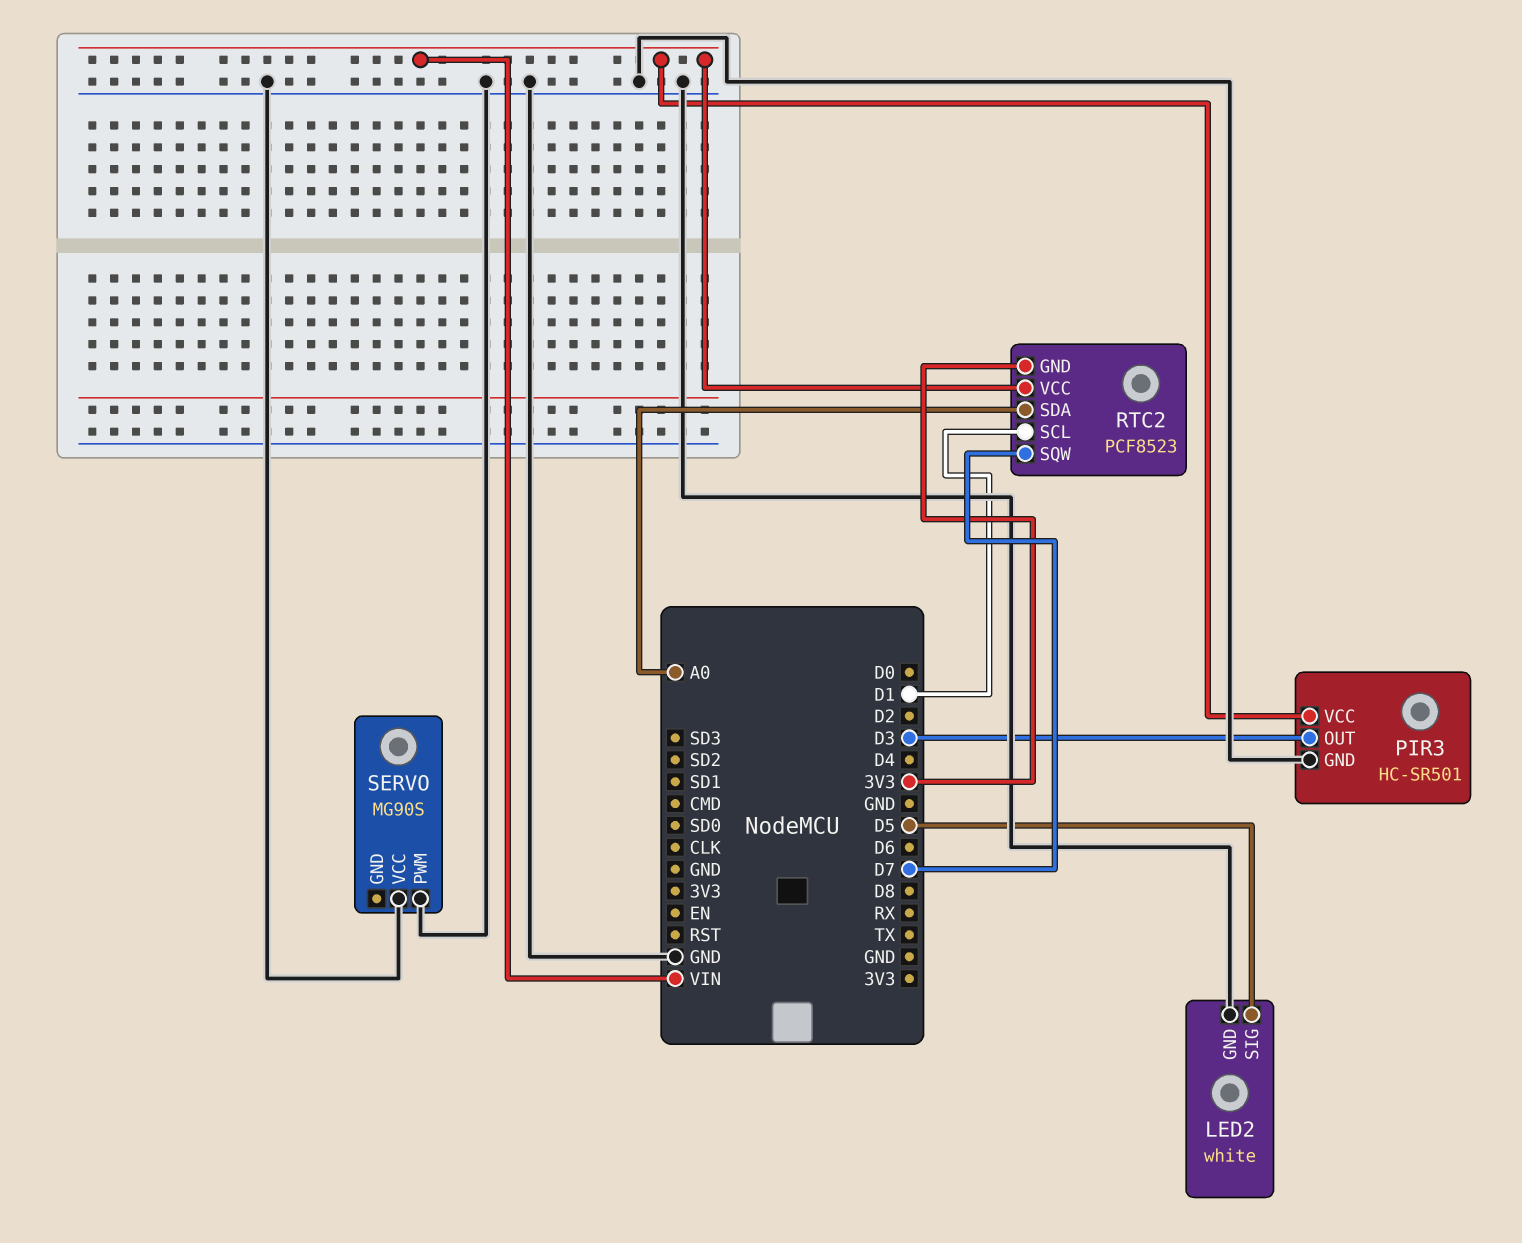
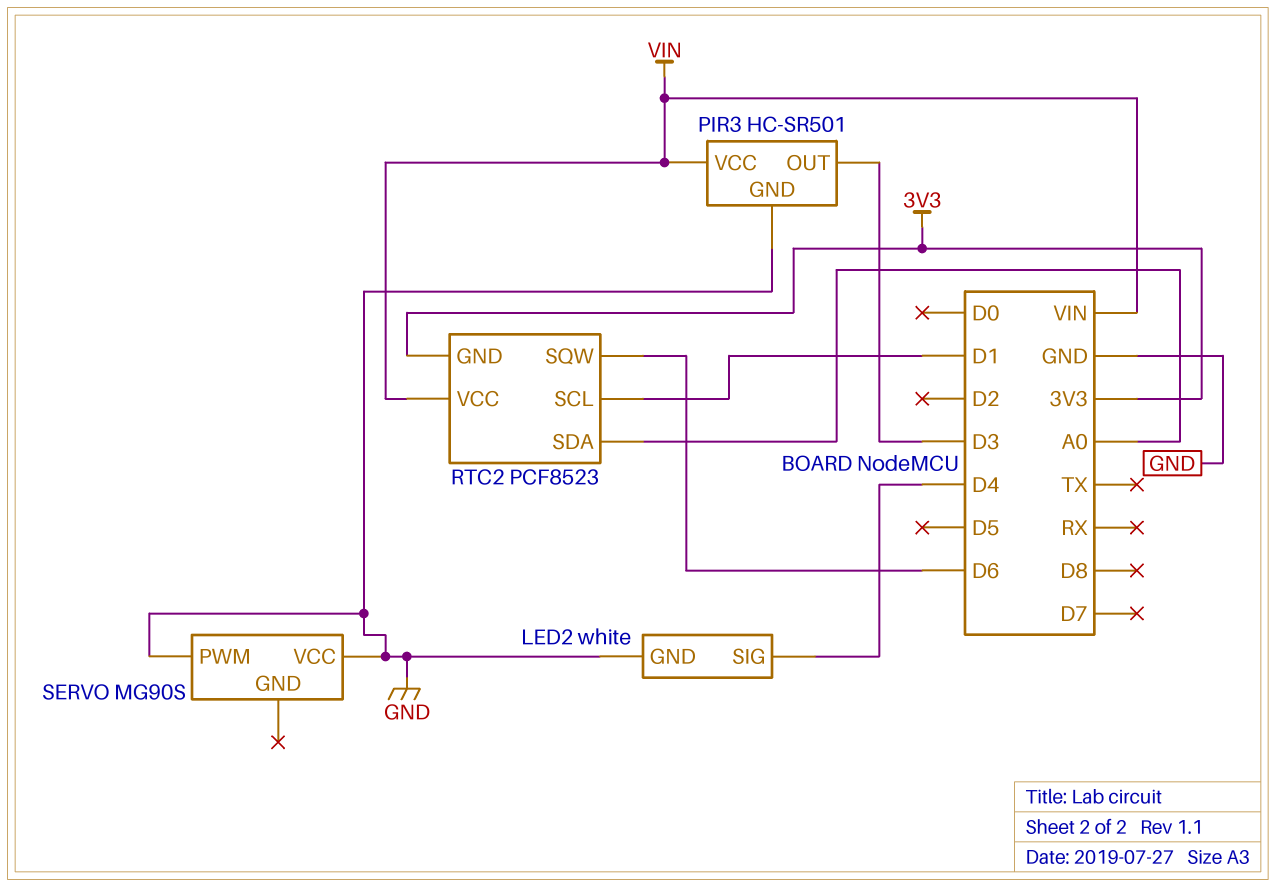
LED2 pin SIG: D5 -> D4
RTC2 pin SQW: D7 -> D6

